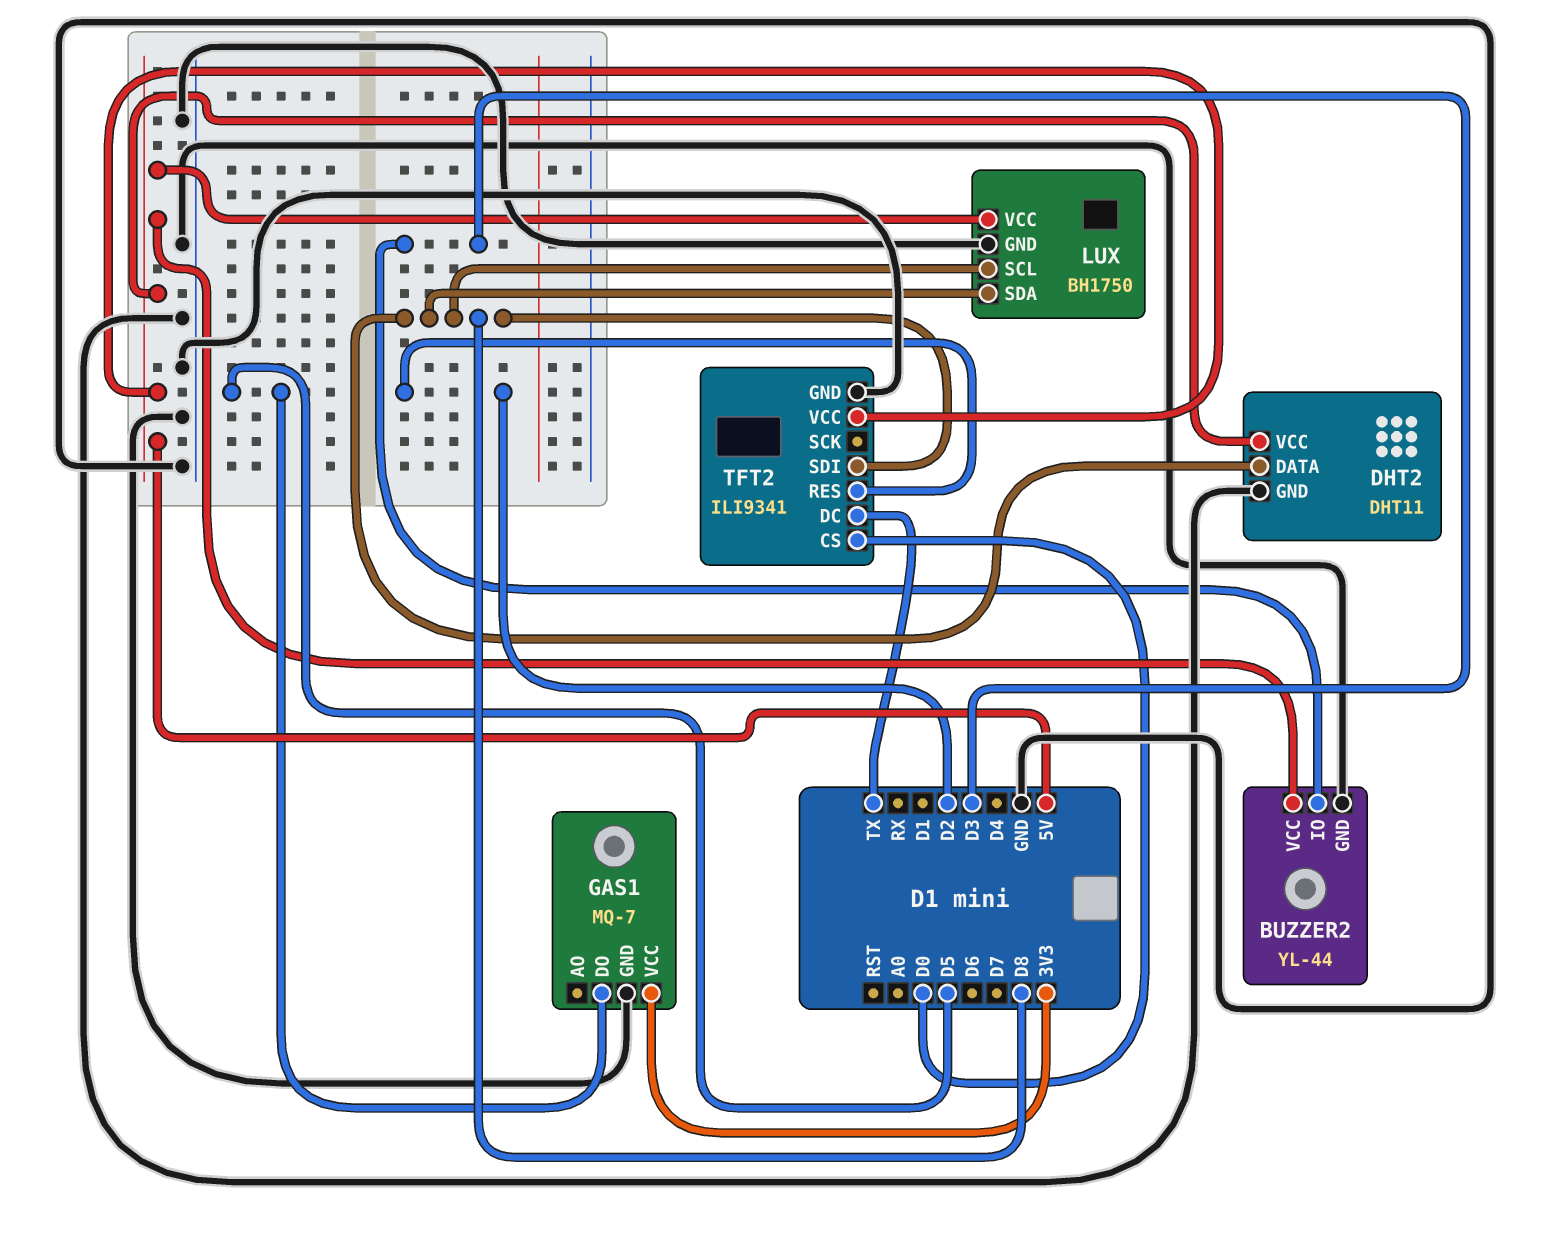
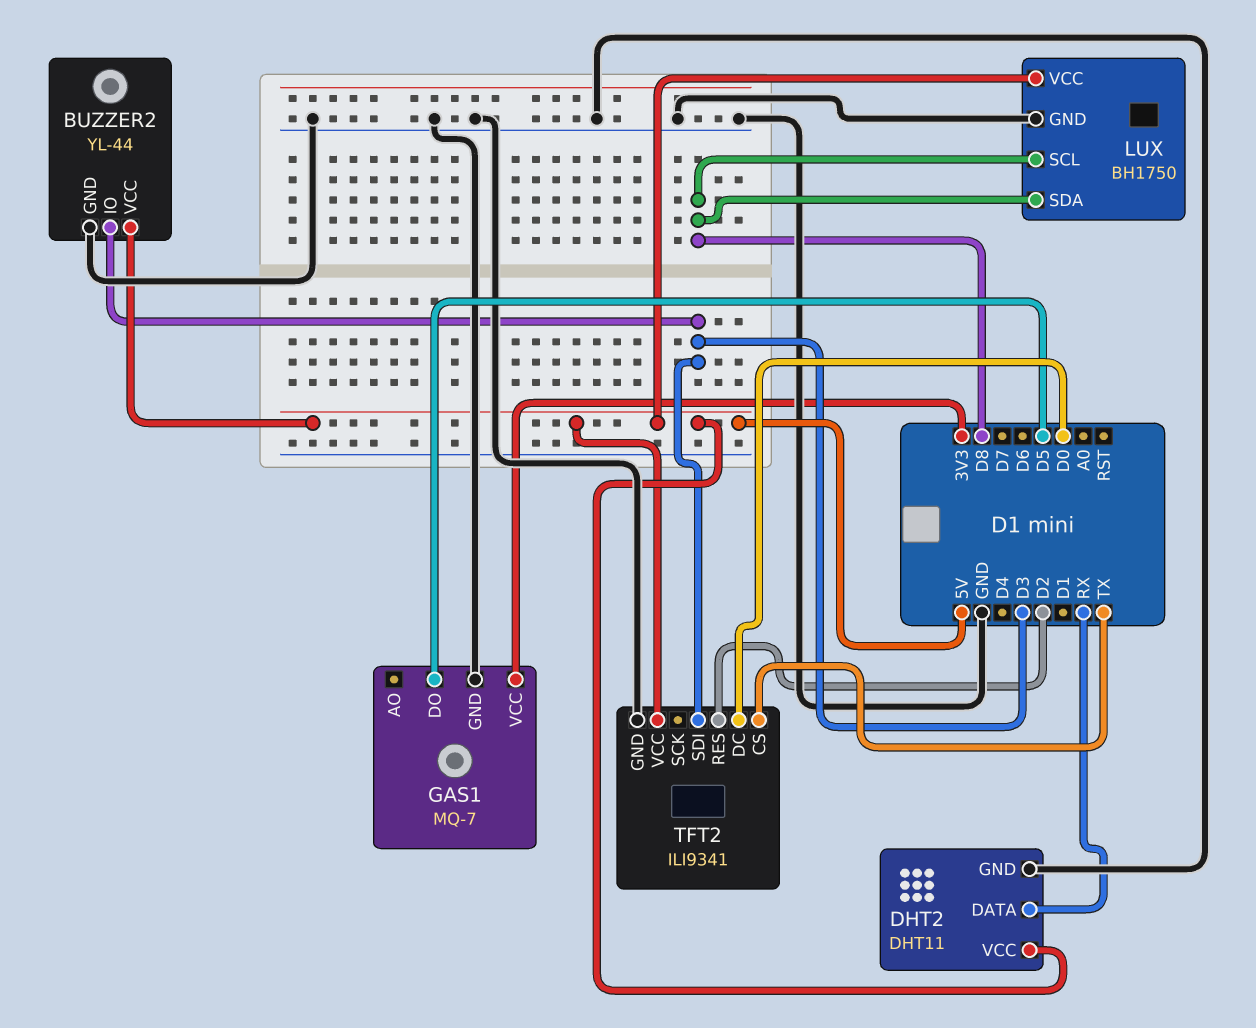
DHT2 pin DATA: D8 -> RX
TFT2 pin CS: D0 -> TX
TFT2 pin DC: TX -> D0
TFT2 pin SDI: D8 -> D3

